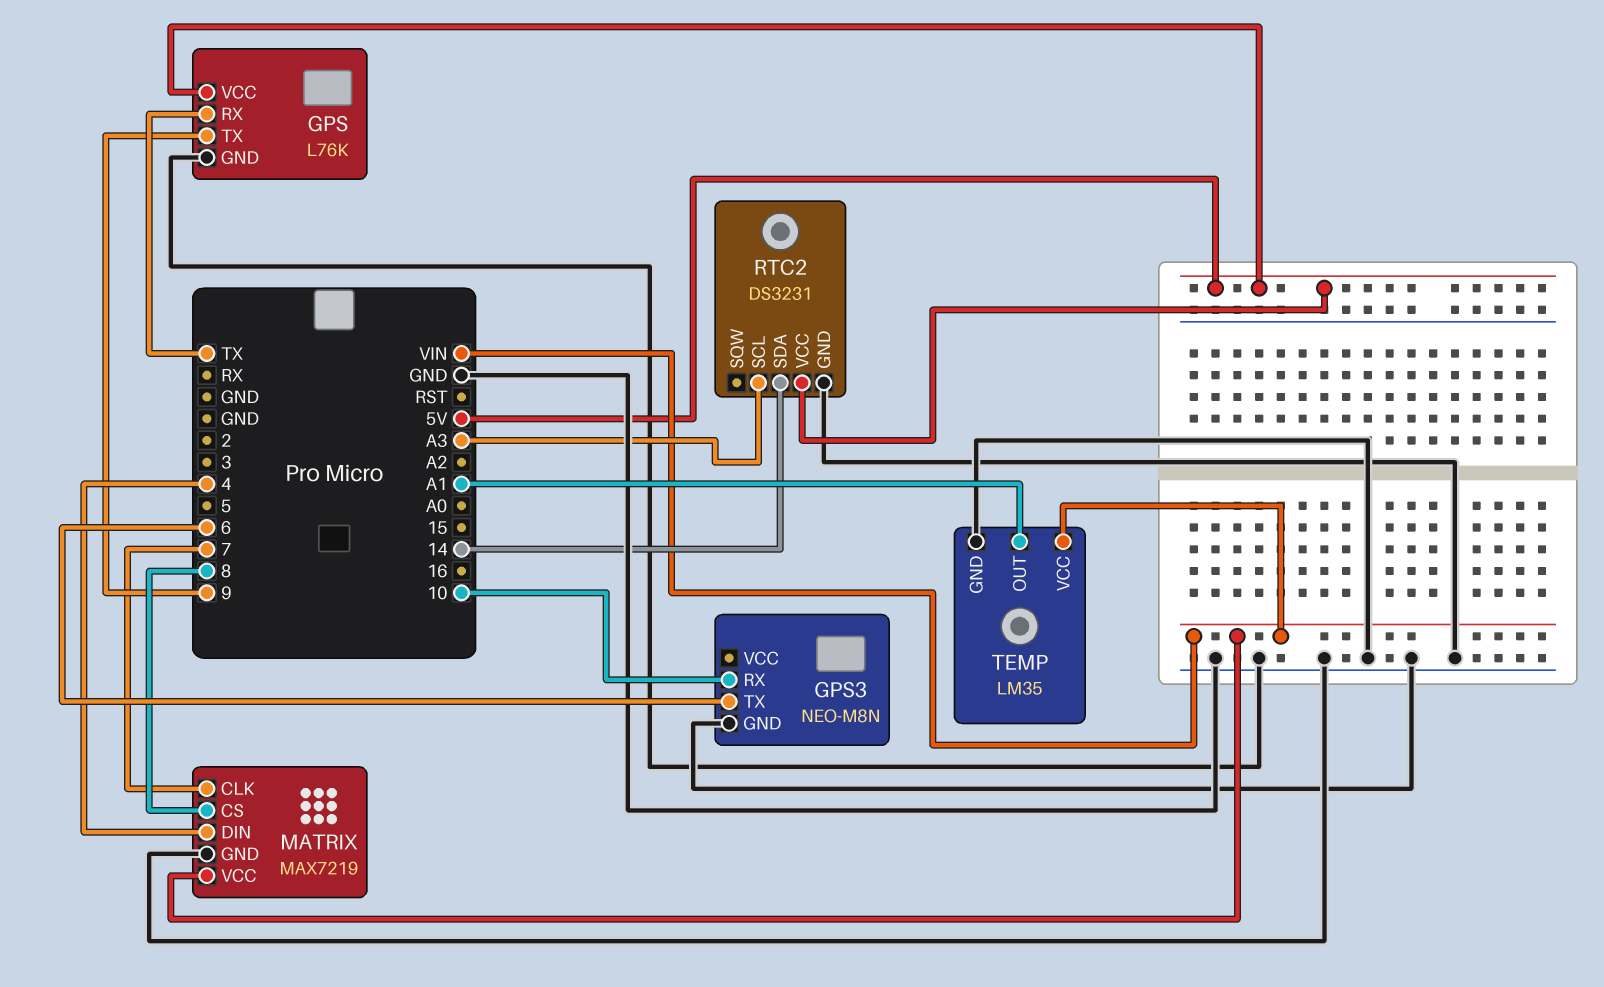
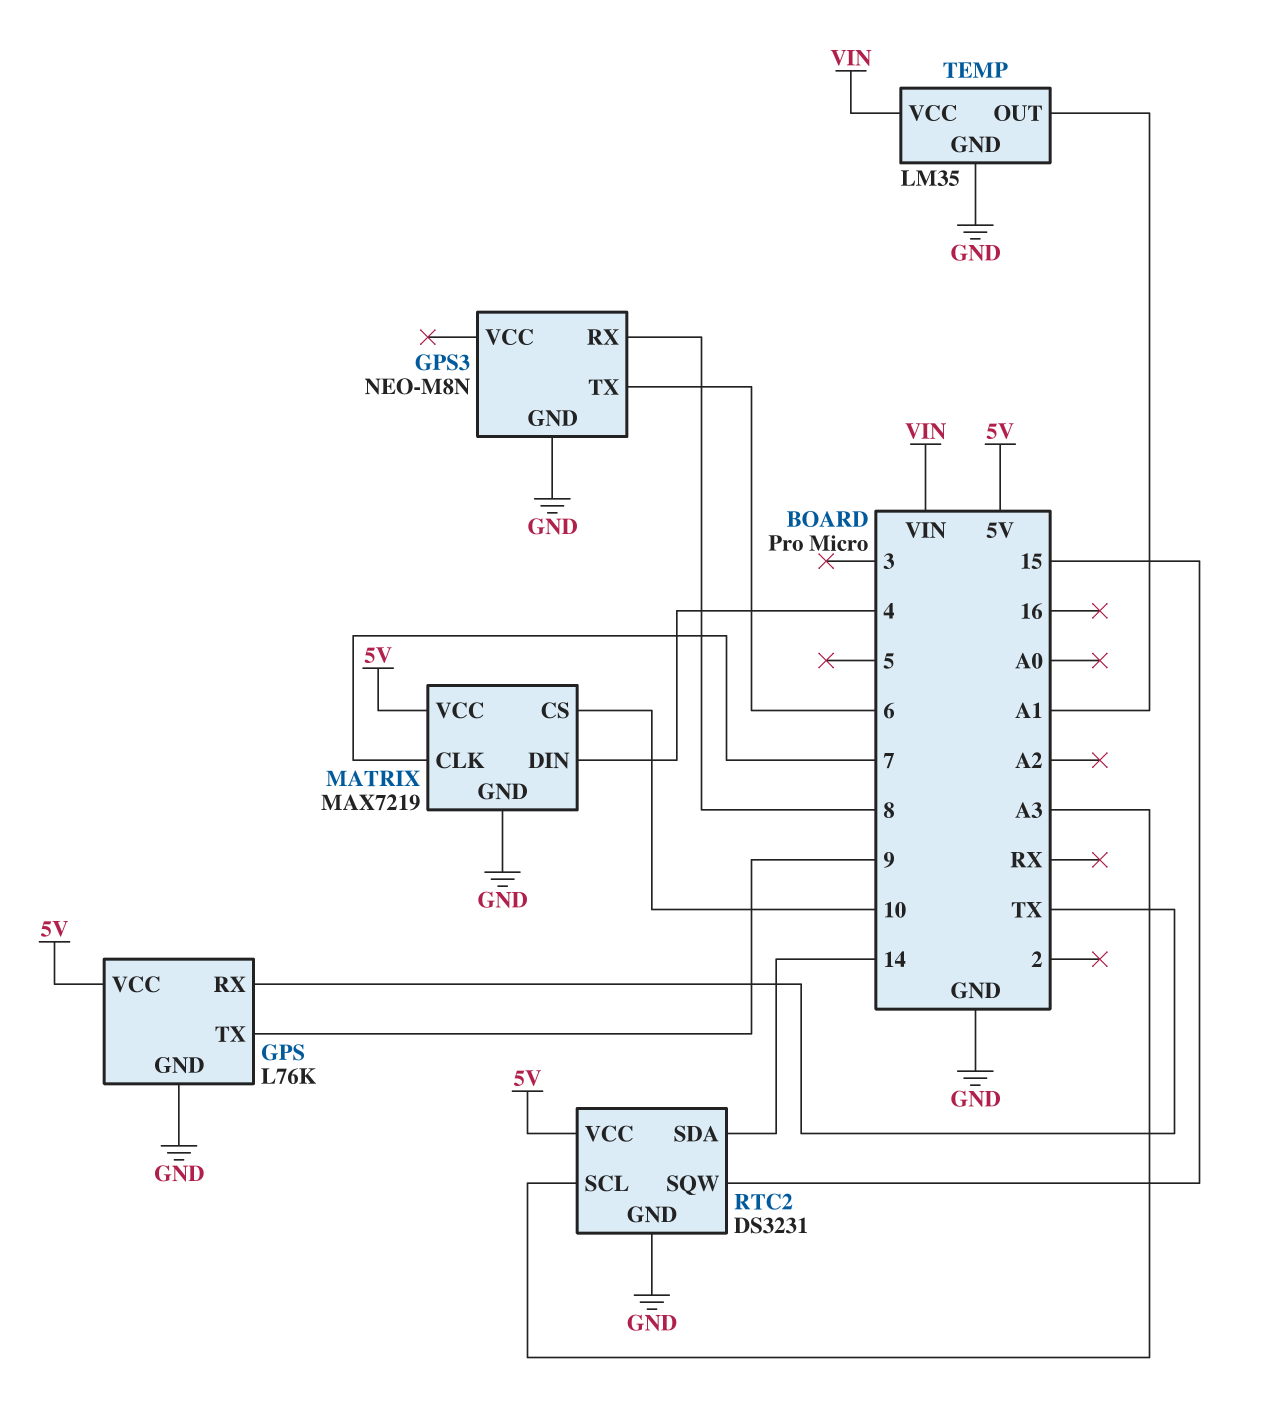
GPS3 pin RX: 10 -> 8
MATRIX pin CS: 8 -> 10
MATRIX pin VCC: VIN -> 5V
RTC2 pin SQW: none -> 15

